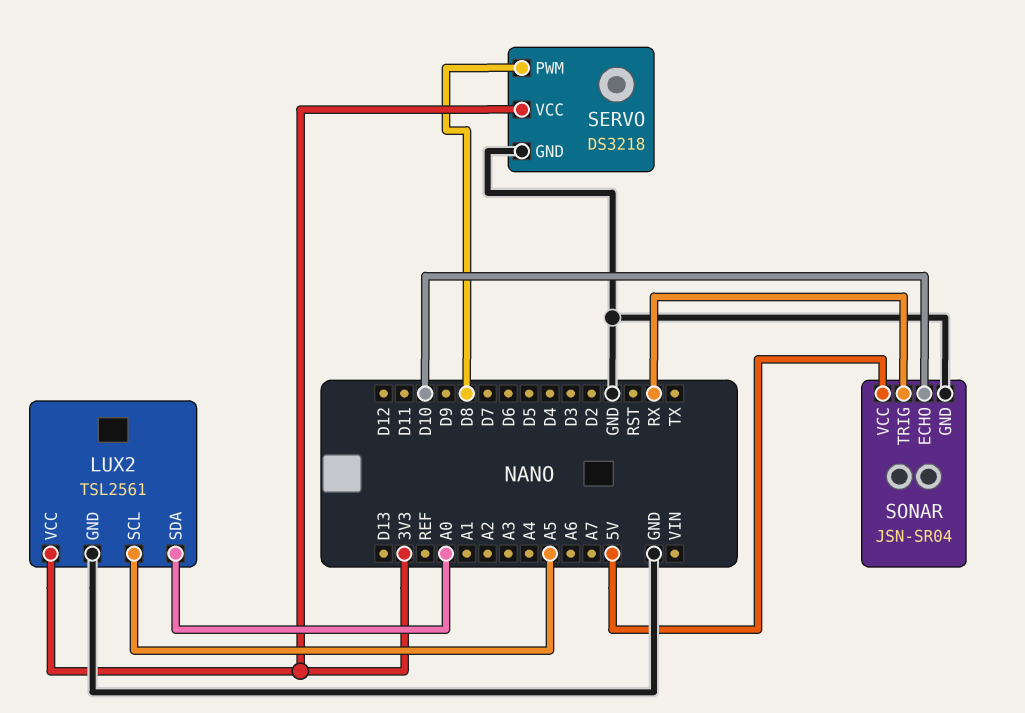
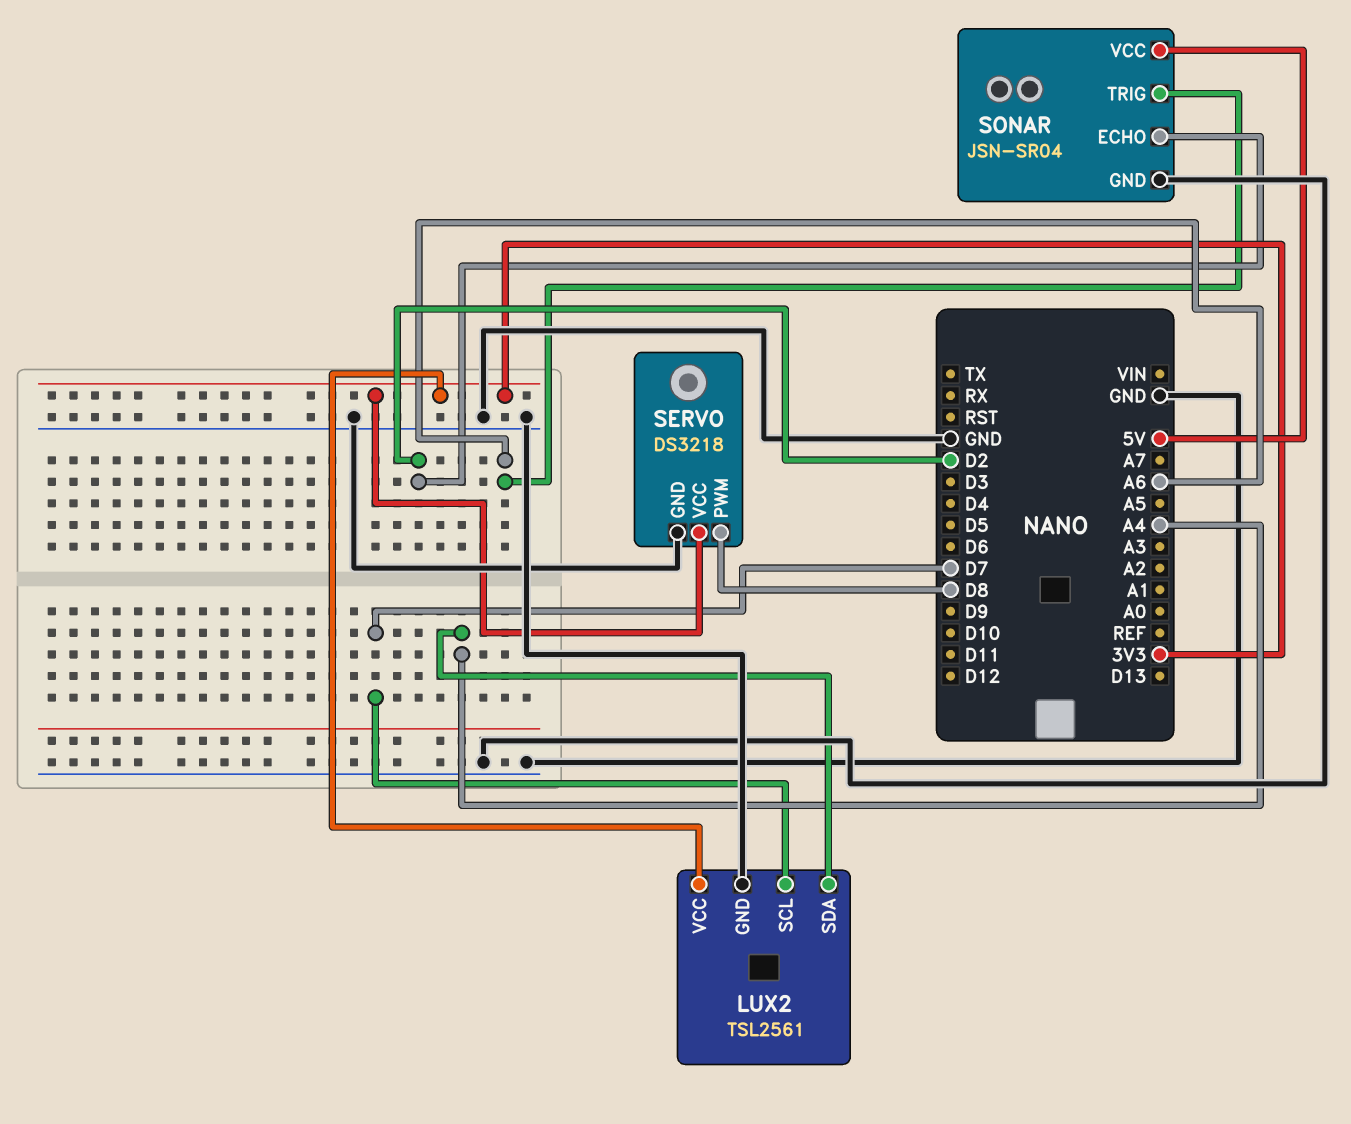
LUX2 pin SCL: A5 -> D7
LUX2 pin SDA: A0 -> A4
SONAR pin ECHO: D10 -> D2
SONAR pin TRIG: RX -> A6

